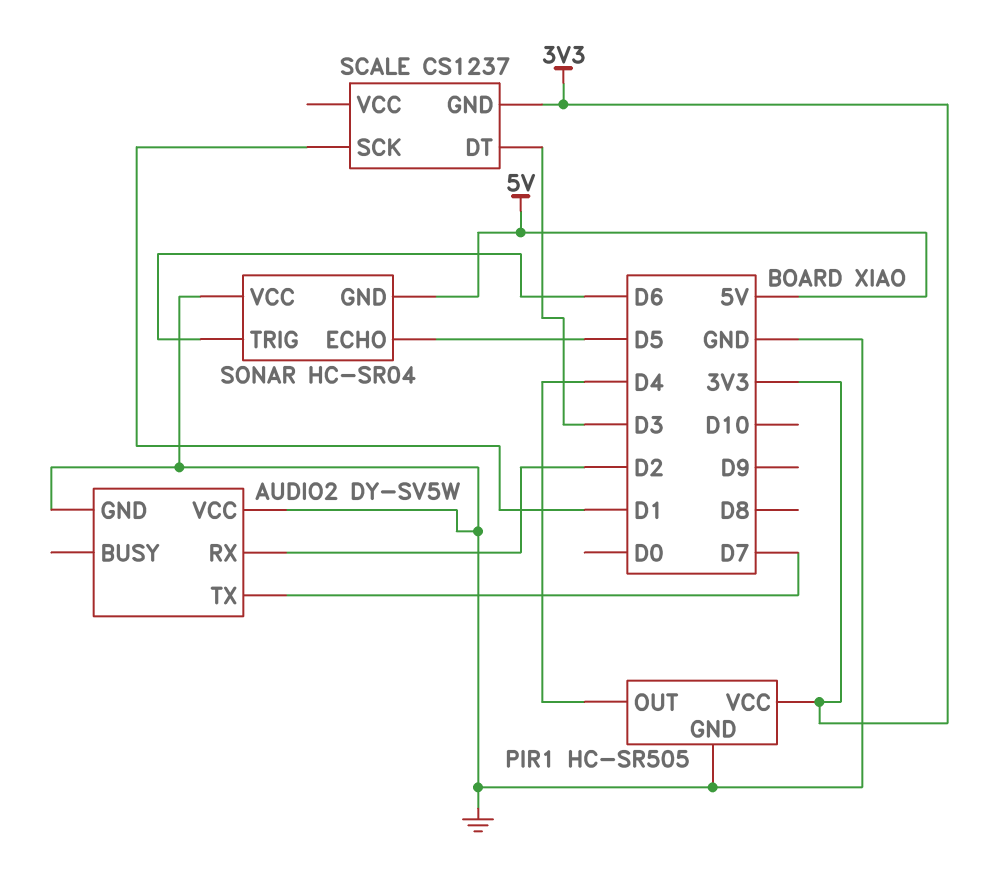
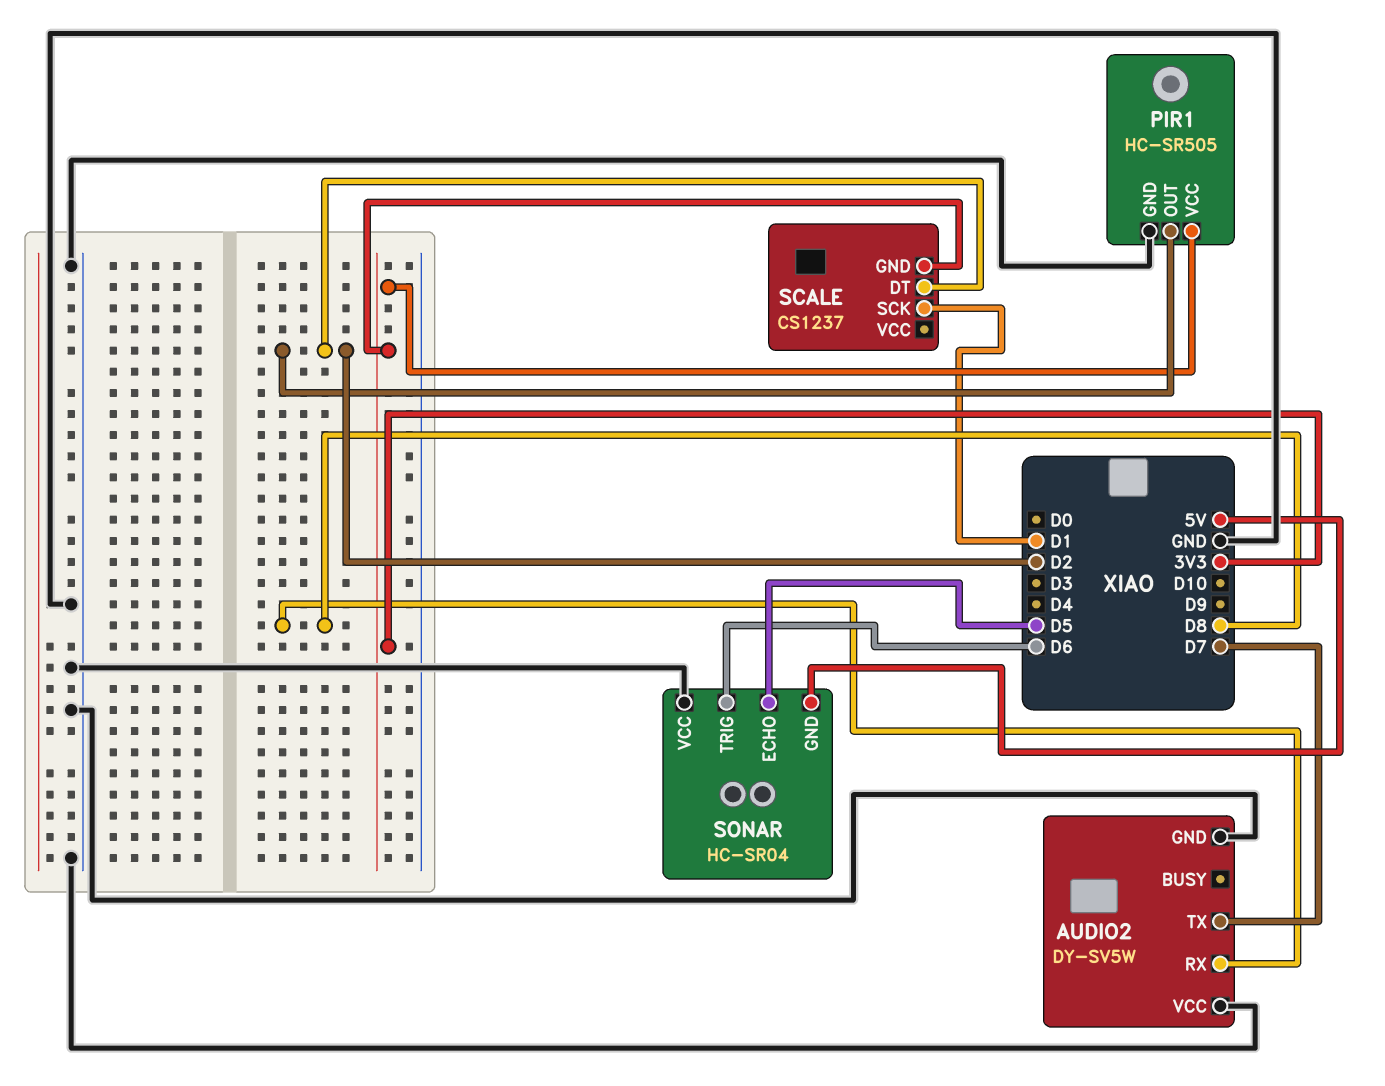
AUDIO2 pin RX: D2 -> D8
PIR1 pin OUT: D4 -> D2
SCALE pin DT: D3 -> D2

